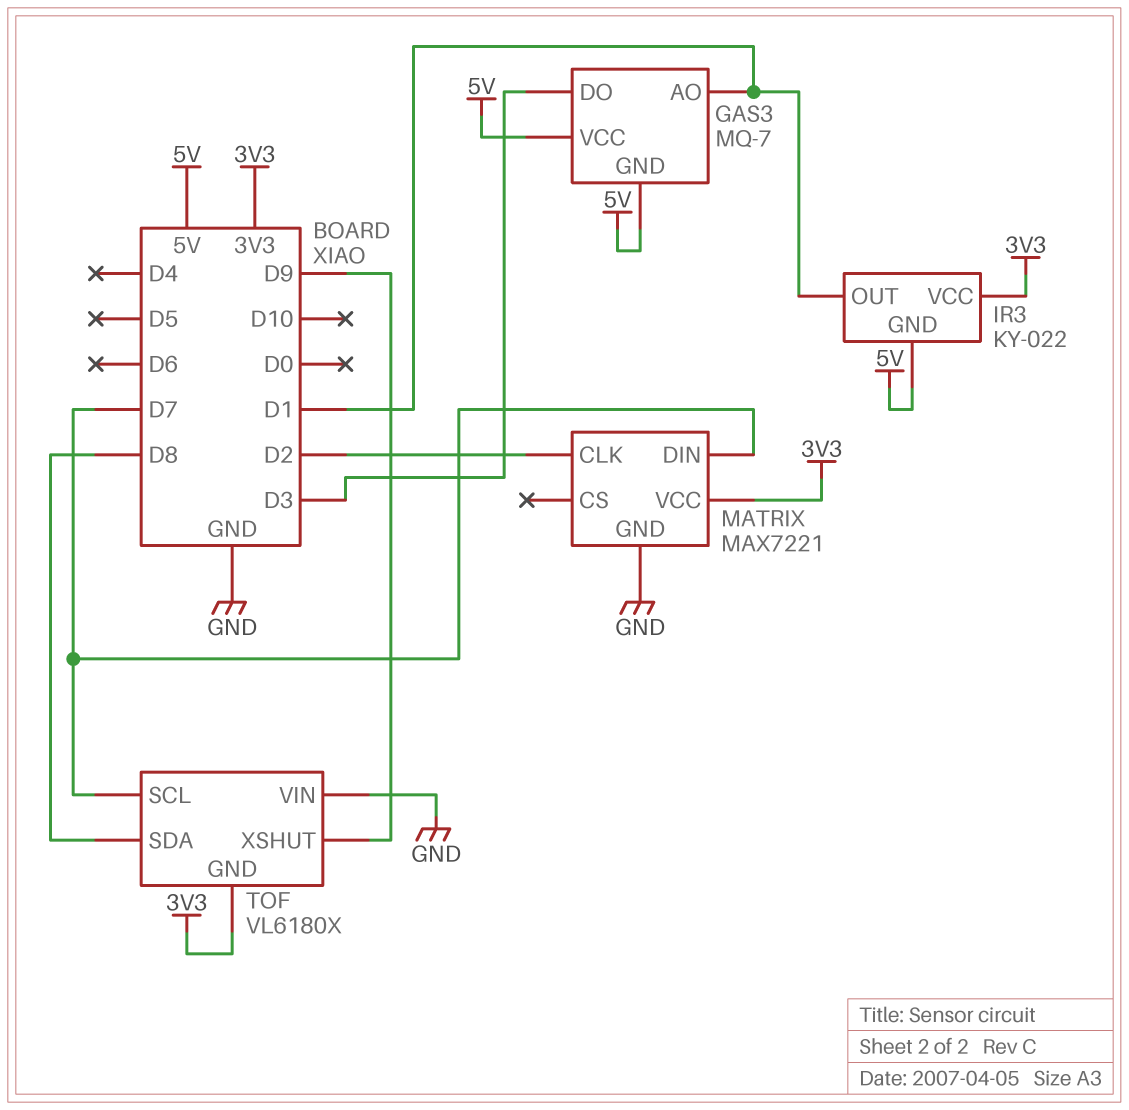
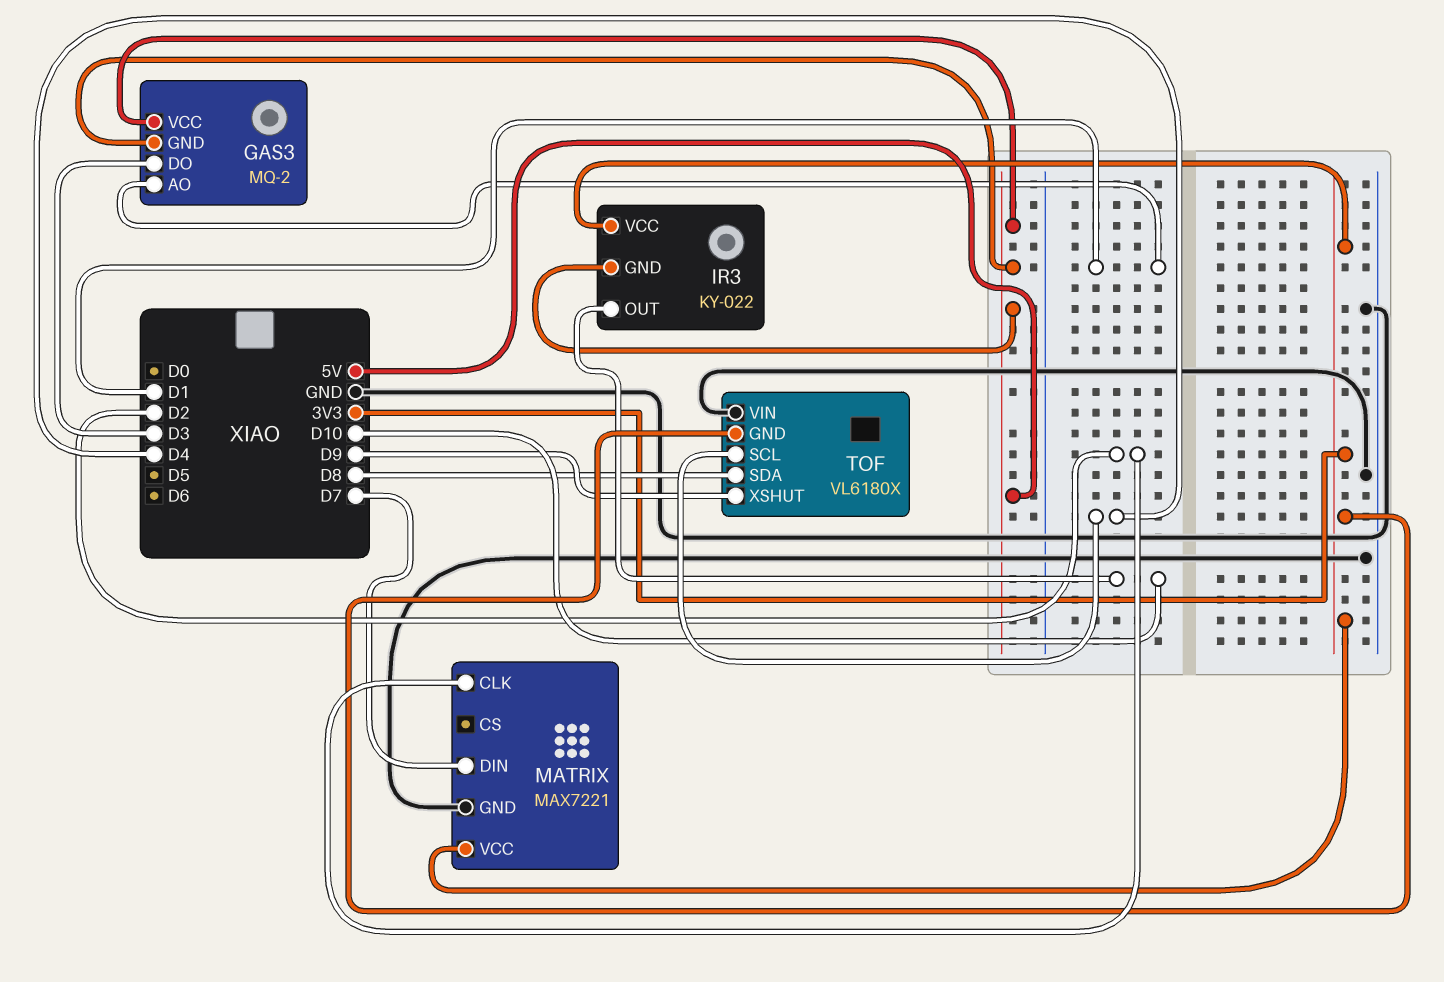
GAS3: MQ-7 -> MQ-2
IR3 pin OUT: D1 -> D10
TOF pin SCL: D7 -> D4

